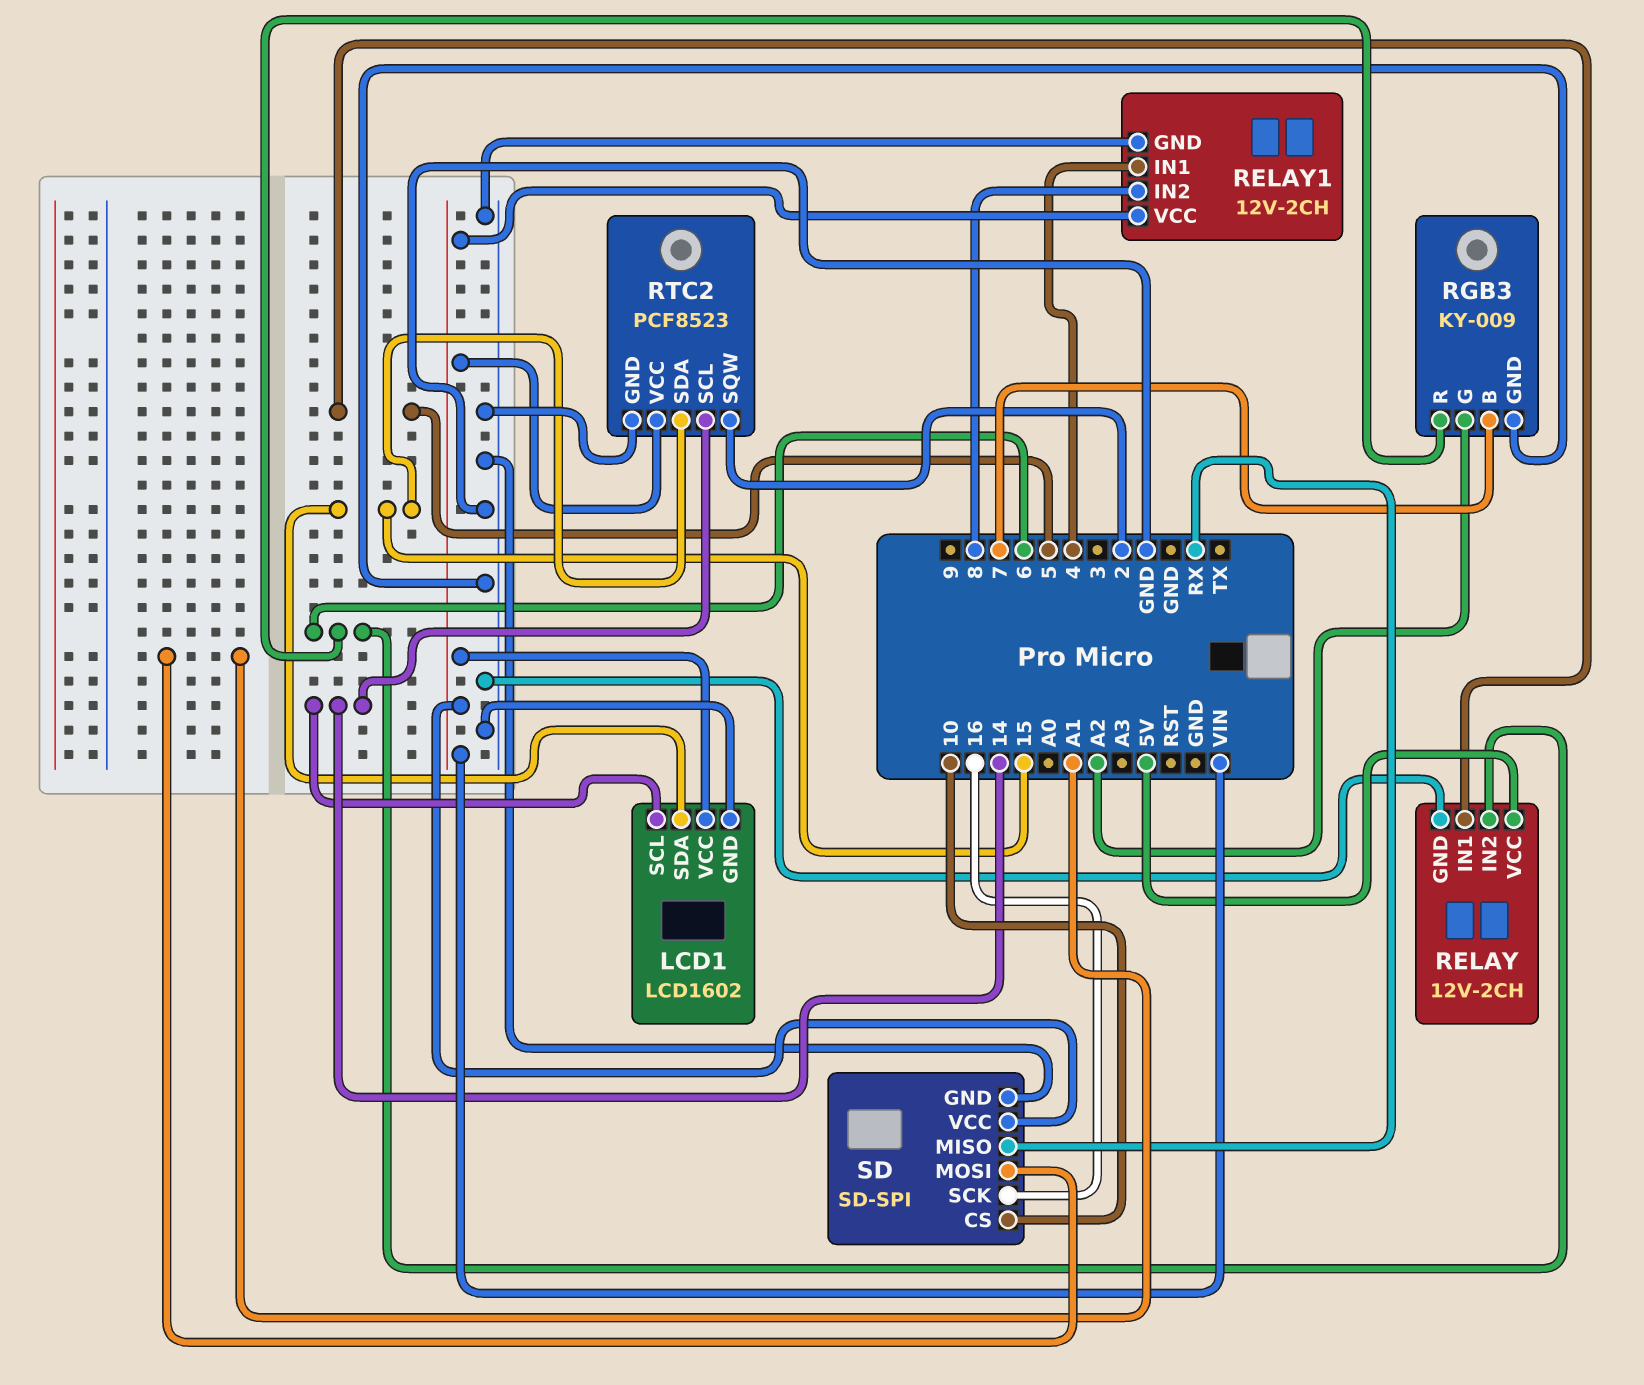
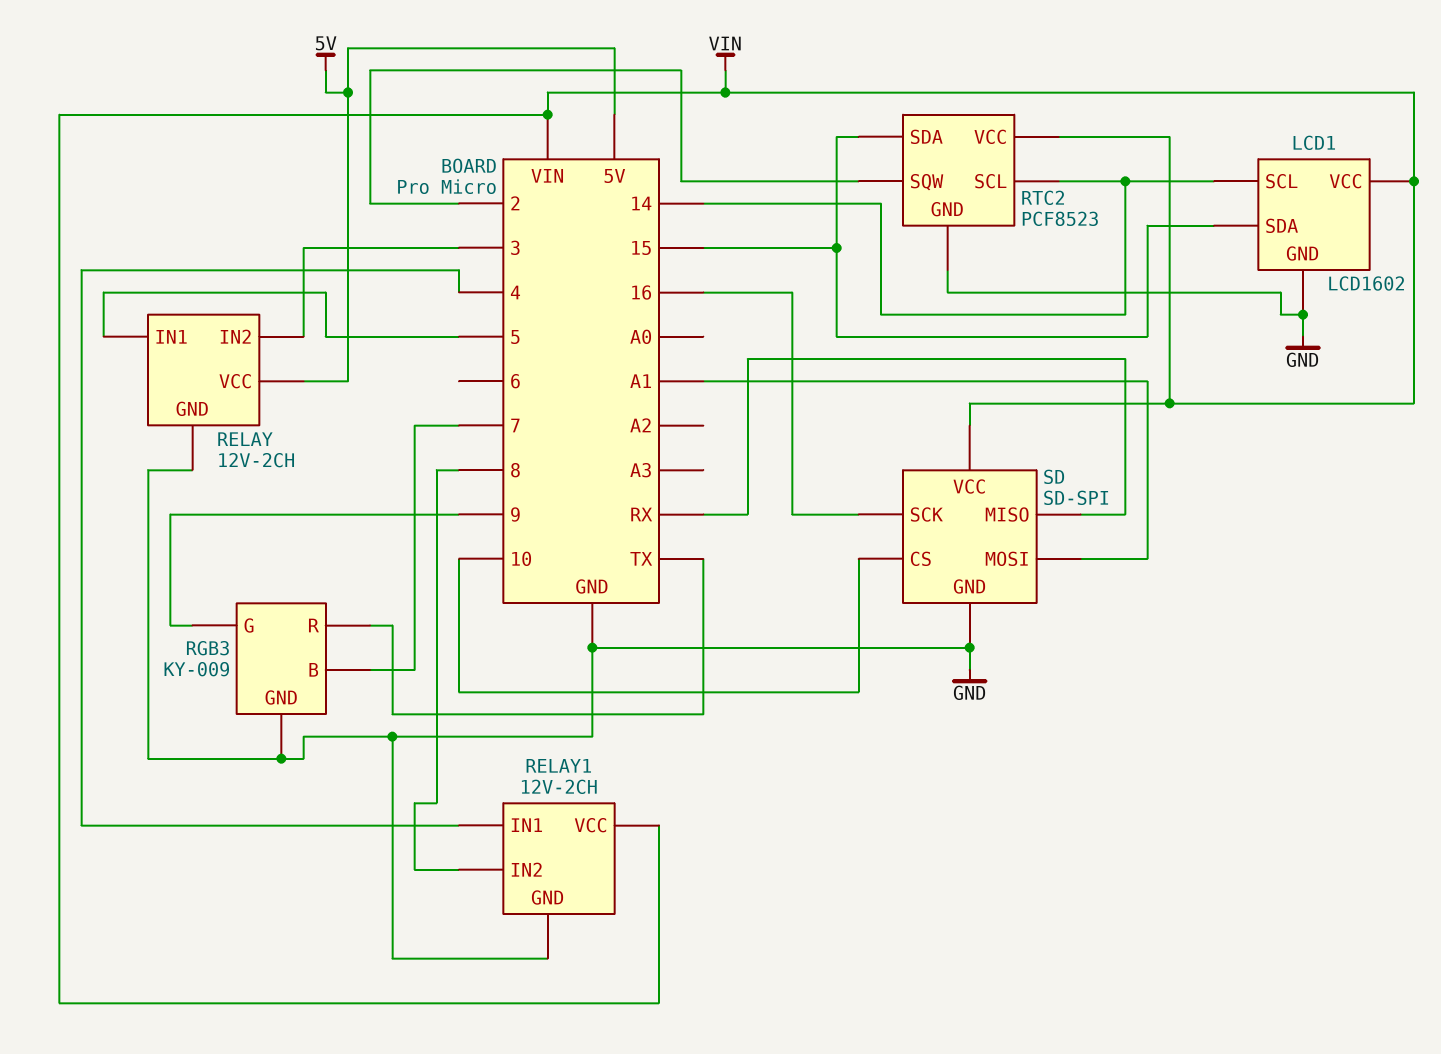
RELAY pin IN2: 6 -> 3
RGB3 pin G: A2 -> 9
RGB3 pin R: 6 -> TX

